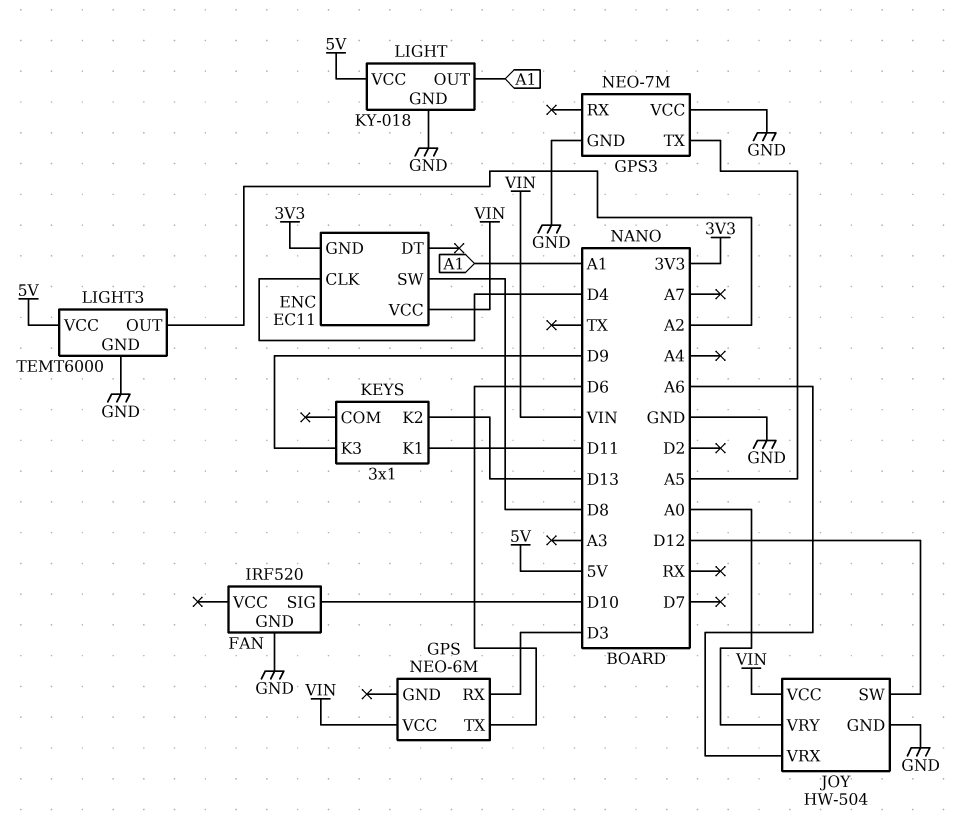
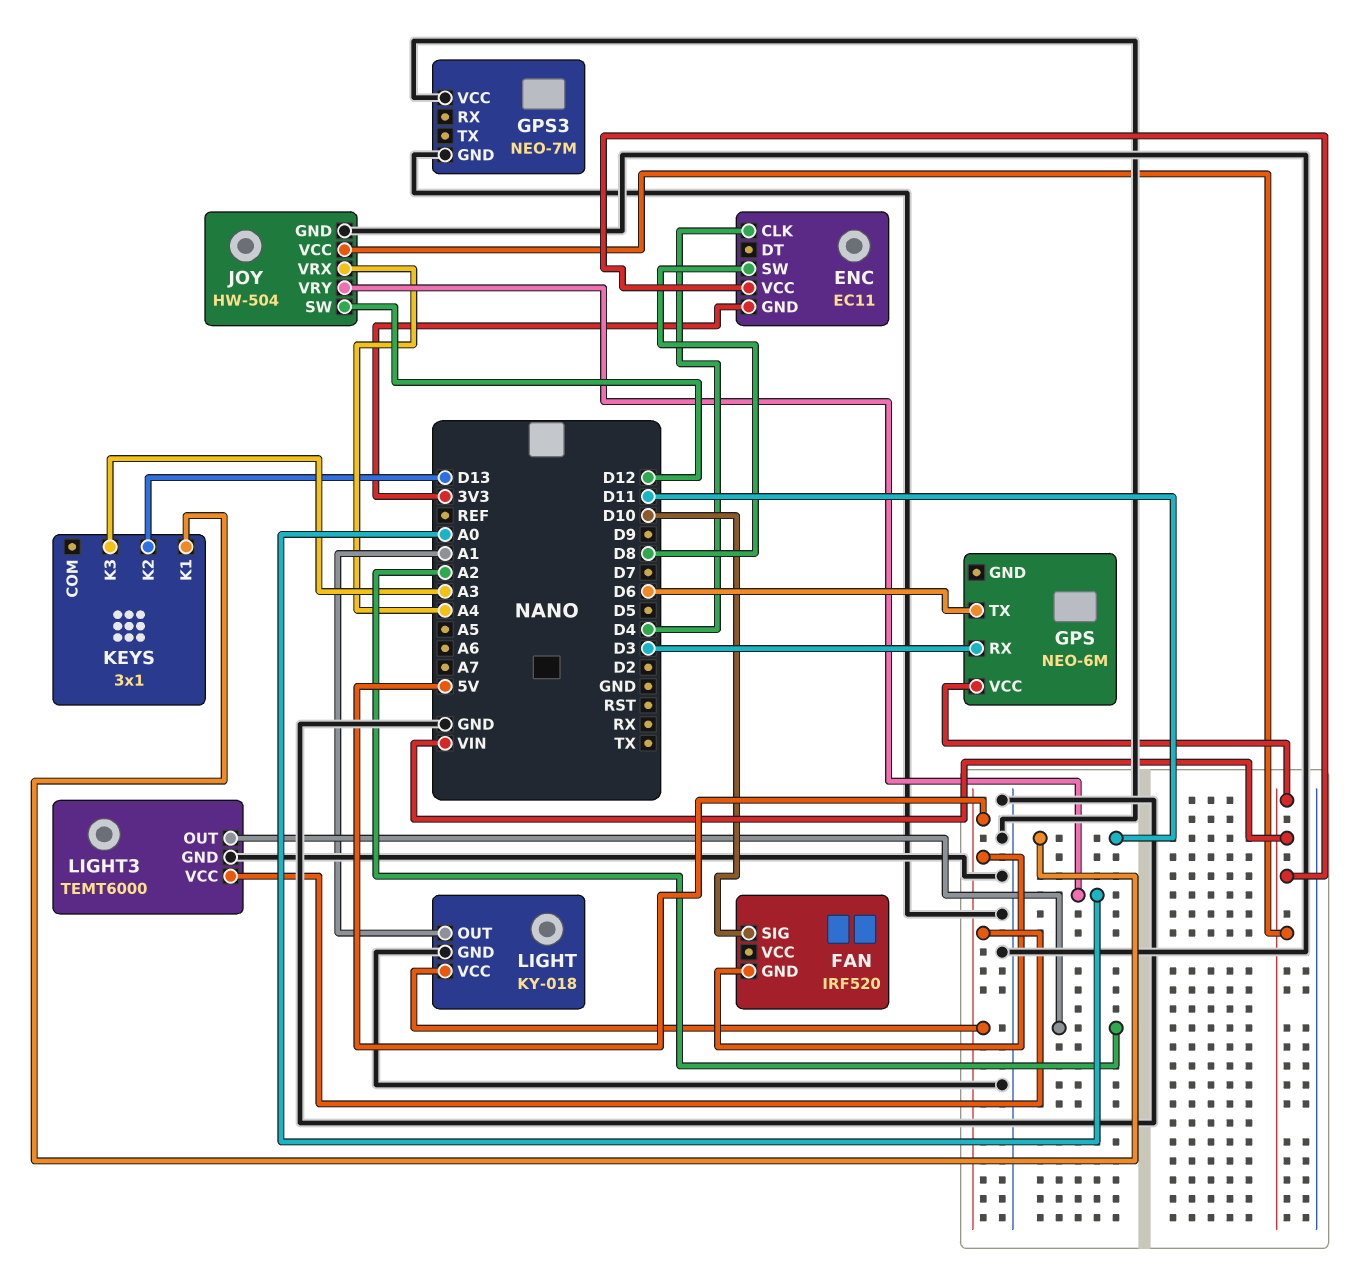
FAN pin GND: GND -> 5V
GPS3 pin TX: A5 -> none
JOY pin VRX: A6 -> A4
KEYS pin K3: D9 -> A3

